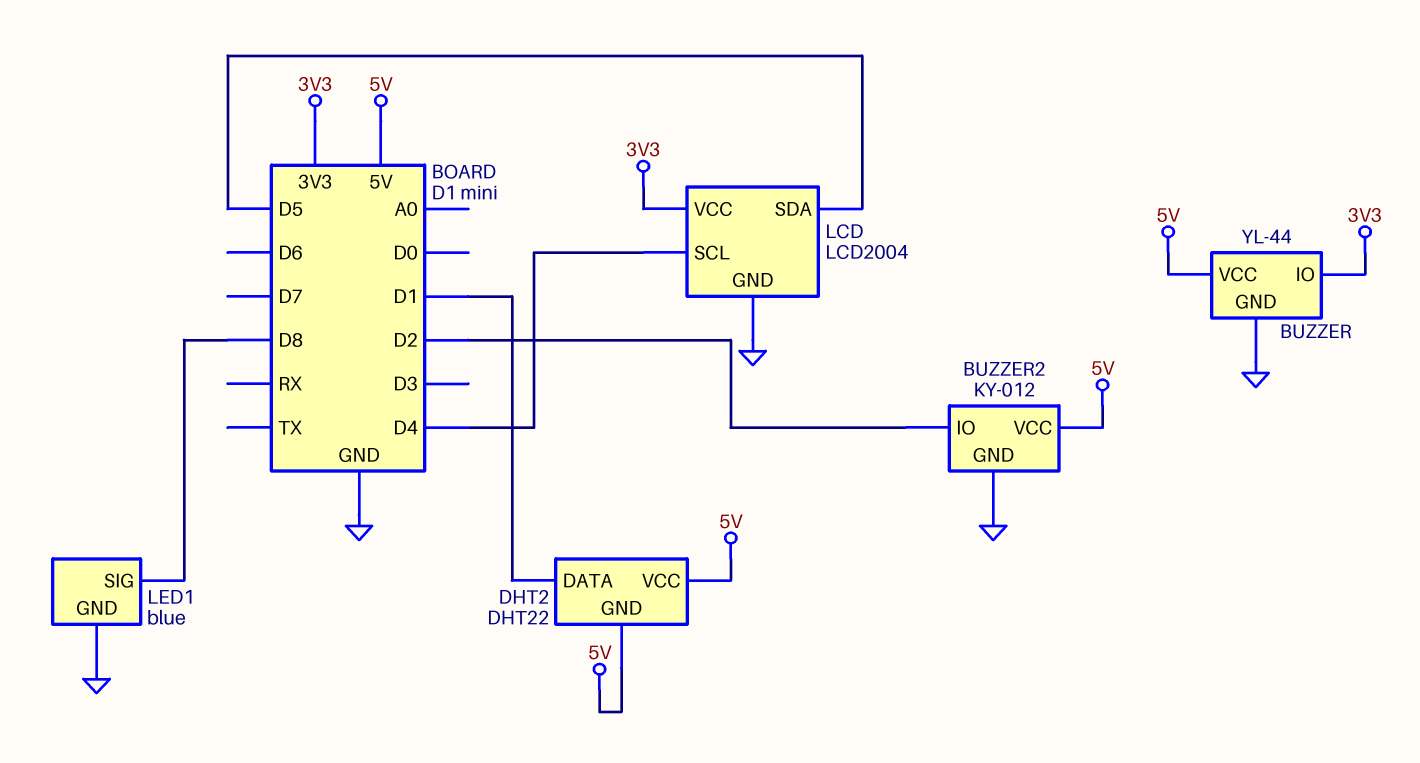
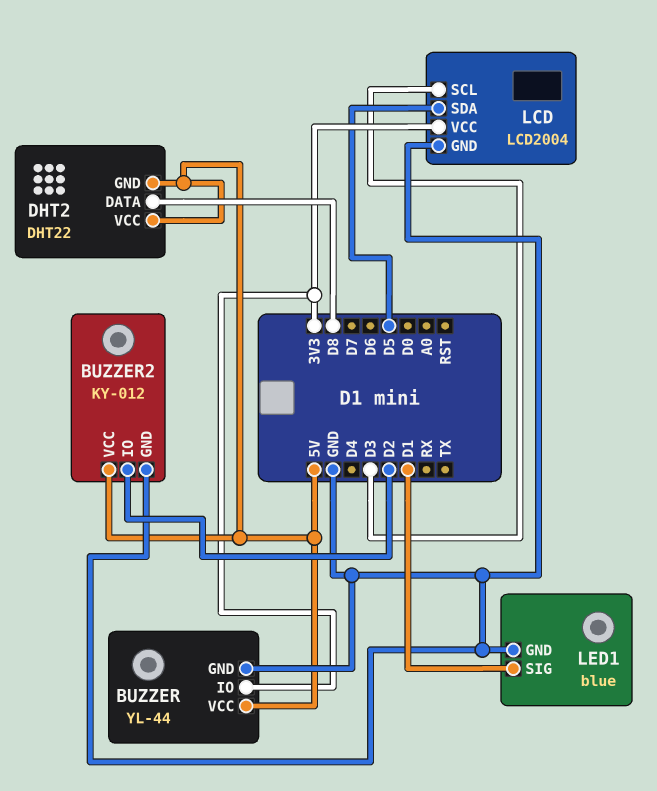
DHT2 pin DATA: D1 -> D8
LCD pin SCL: D4 -> D3
LED1 pin SIG: D8 -> D1

